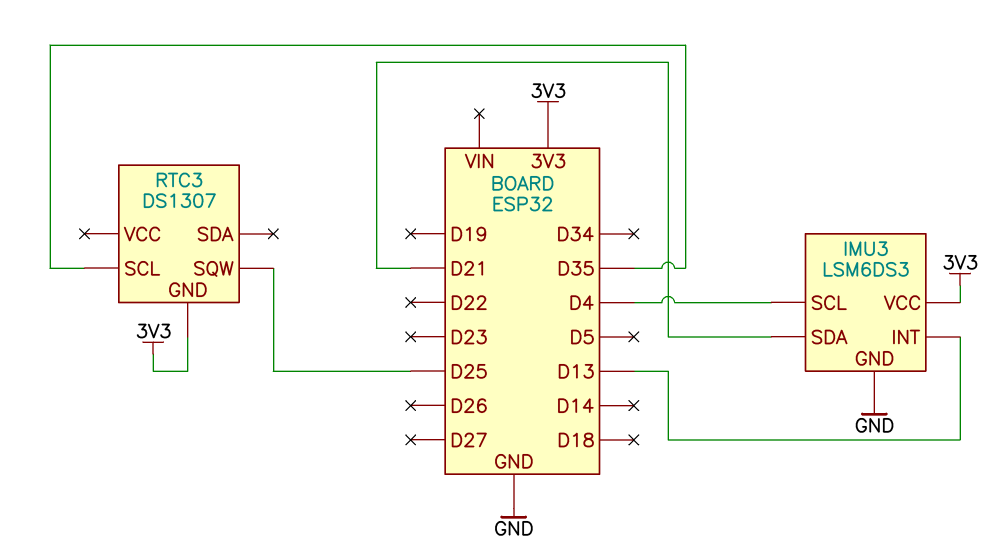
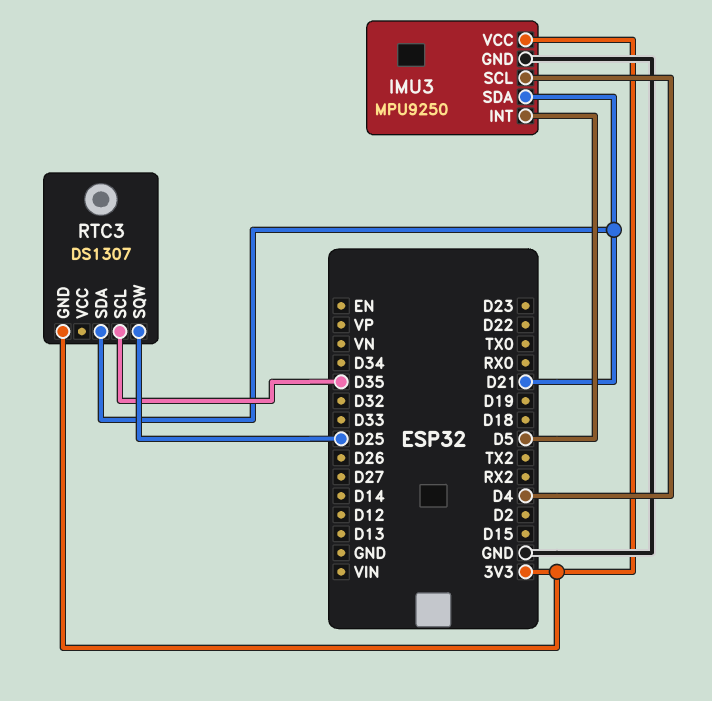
IMU3: LSM6DS3 -> MPU9250
IMU3 pin INT: D13 -> D5
RTC3 pin SDA: none -> D21

